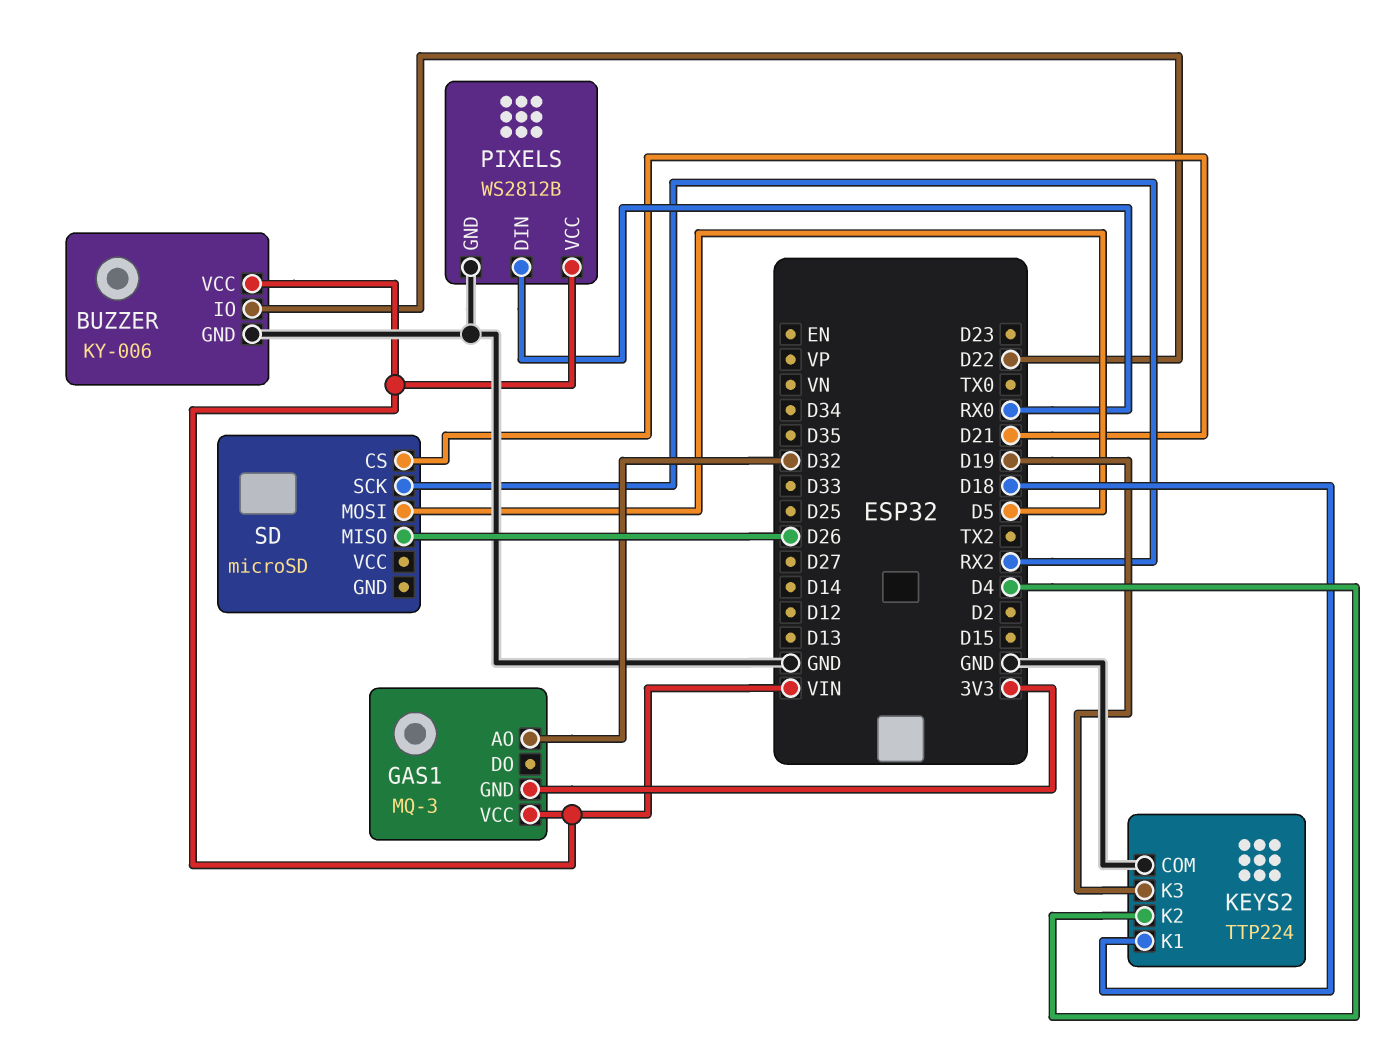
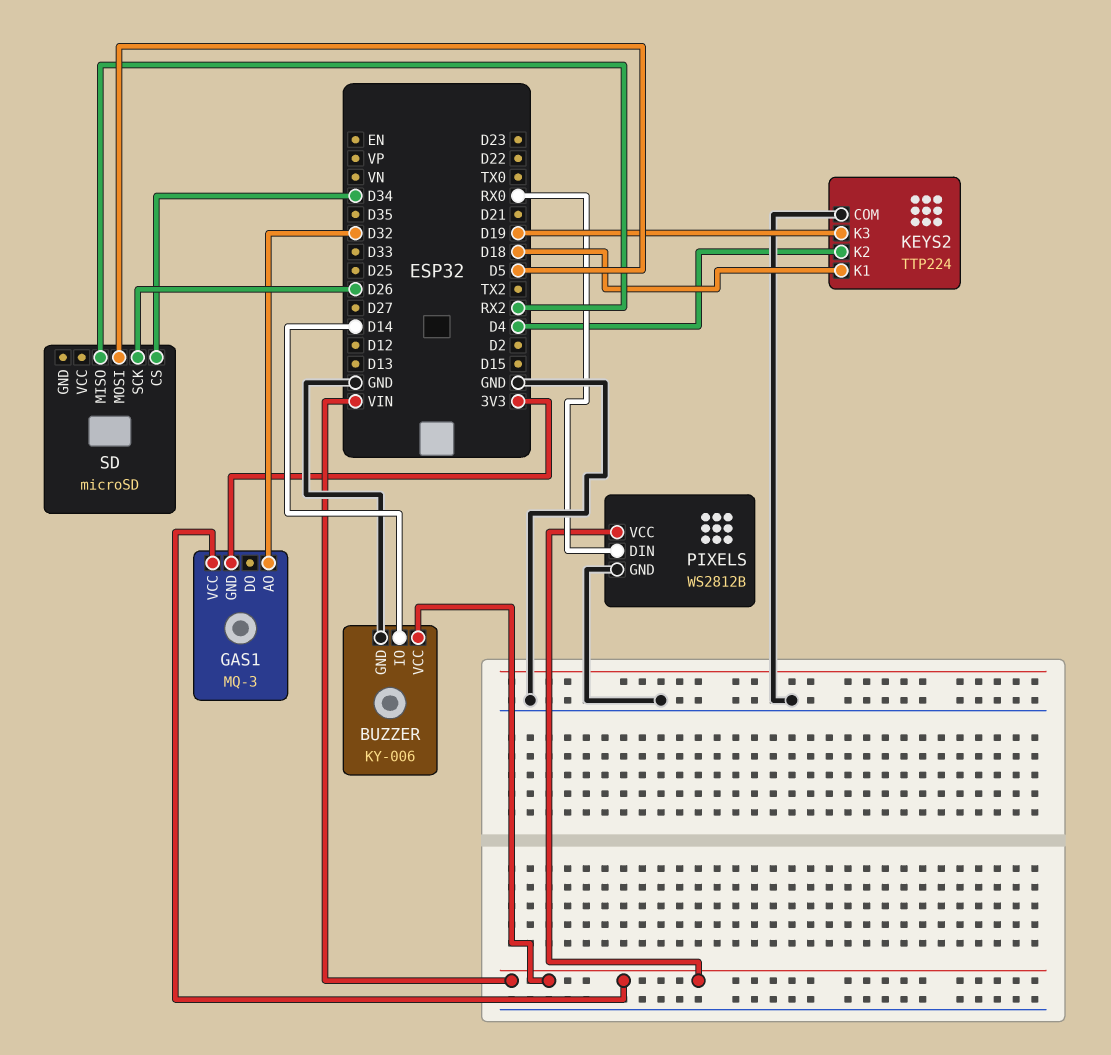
BUZZER pin IO: D22 -> D14
SD pin CS: D21 -> D34
SD pin MISO: D26 -> RX2
SD pin SCK: RX2 -> D26

